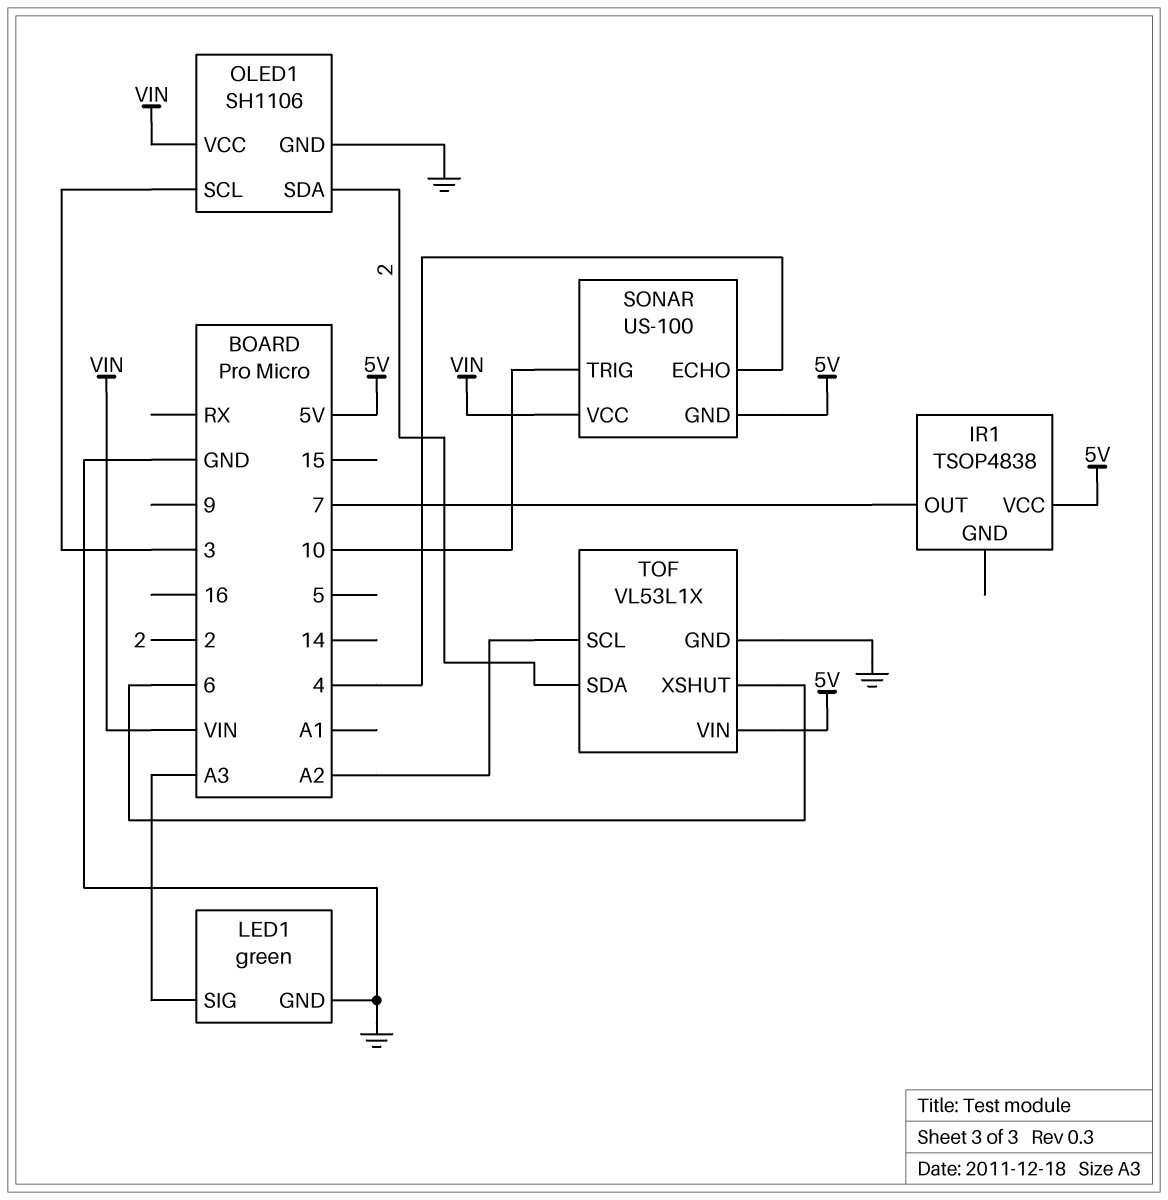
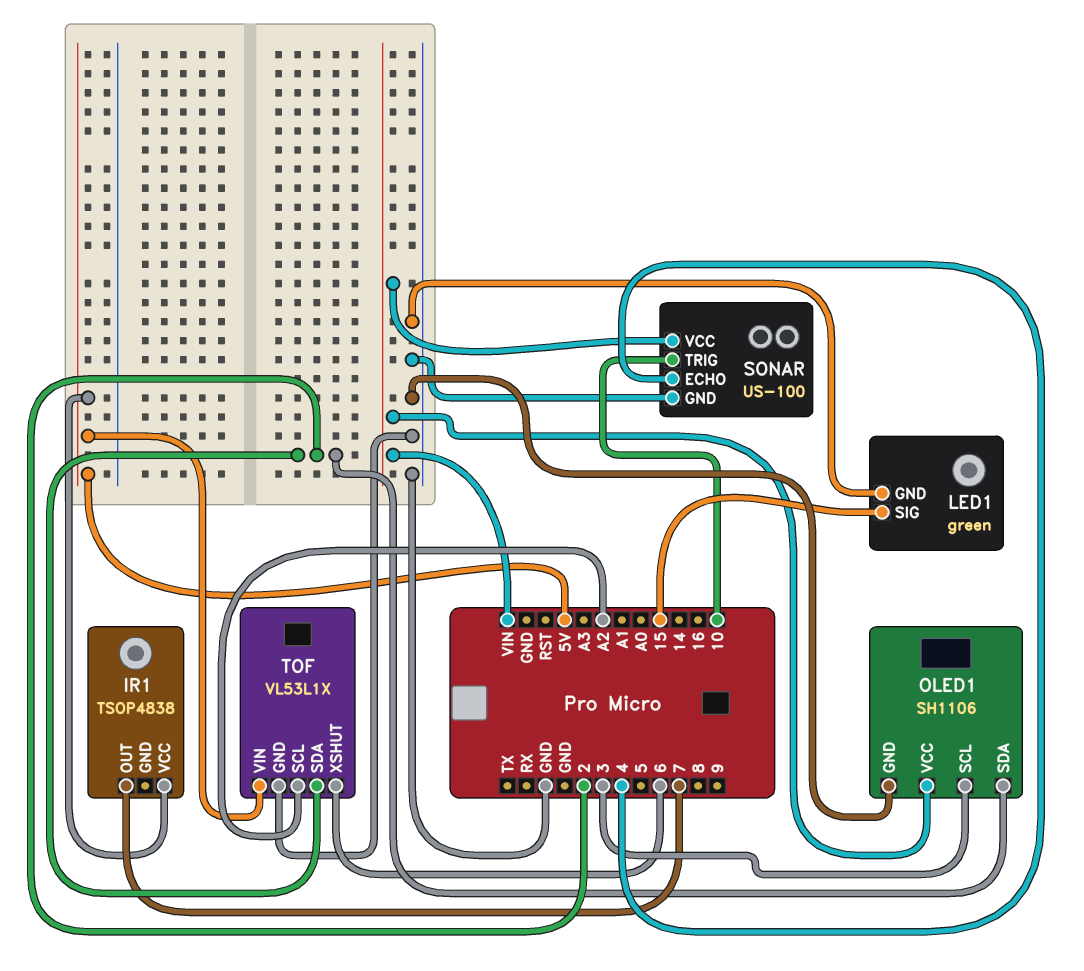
LED1 pin SIG: A3 -> 15
SONAR pin GND: 5V -> GND

